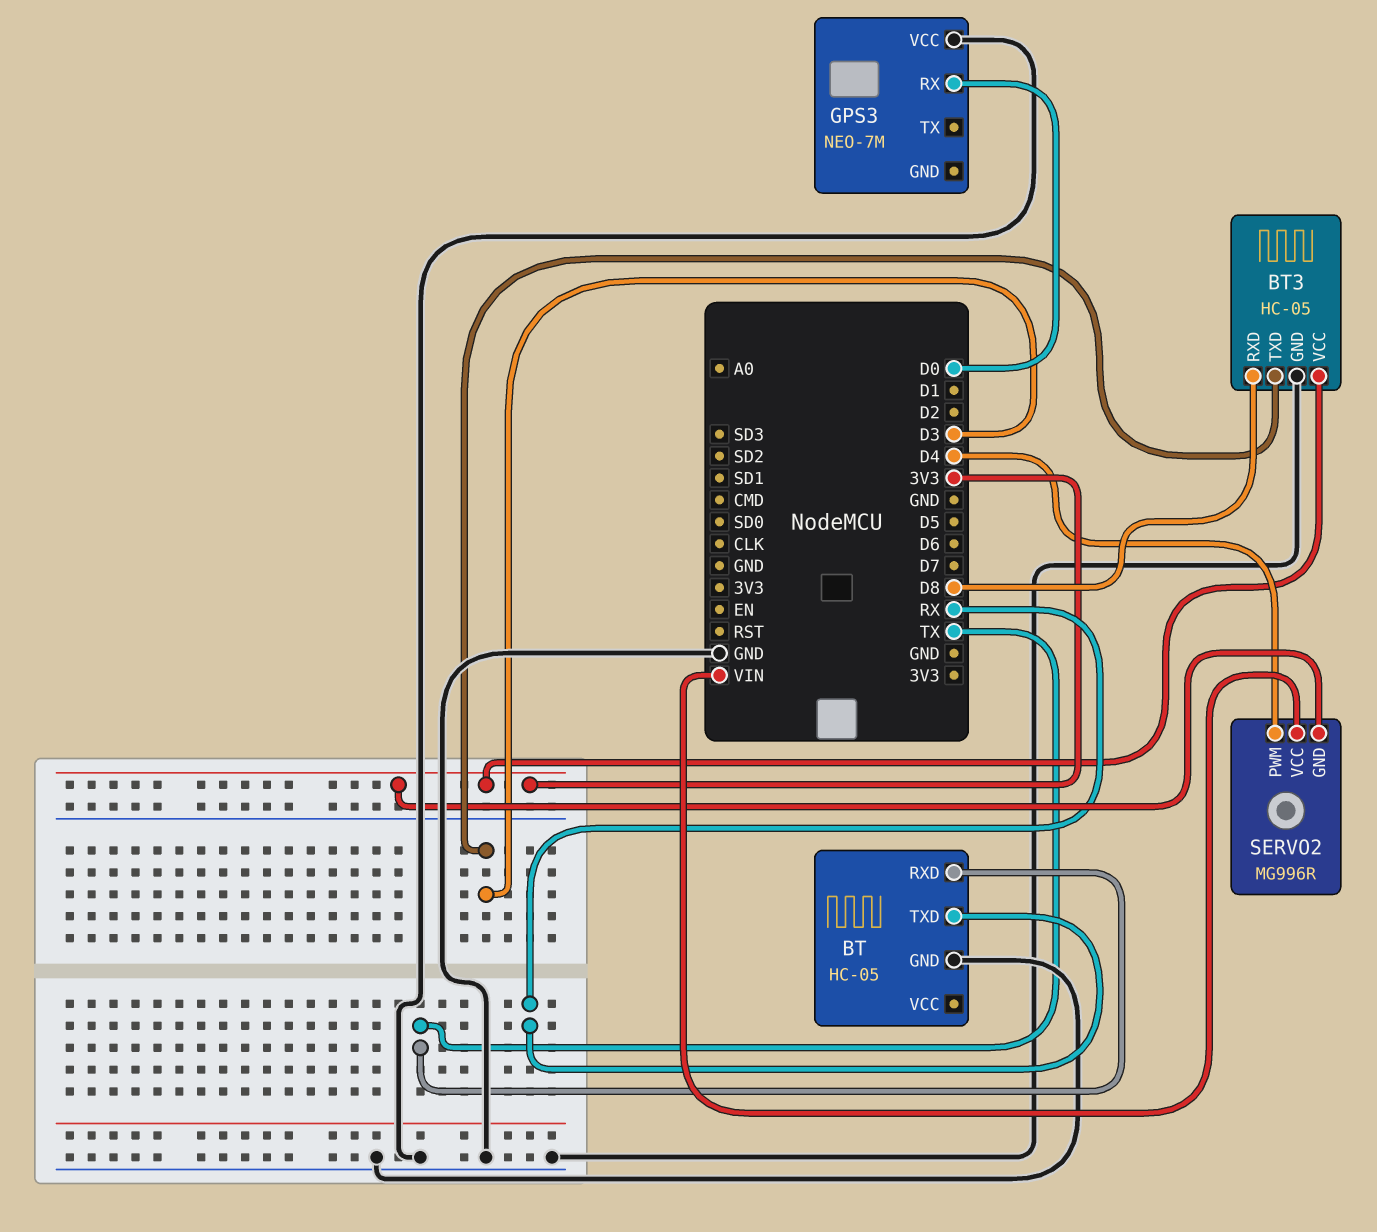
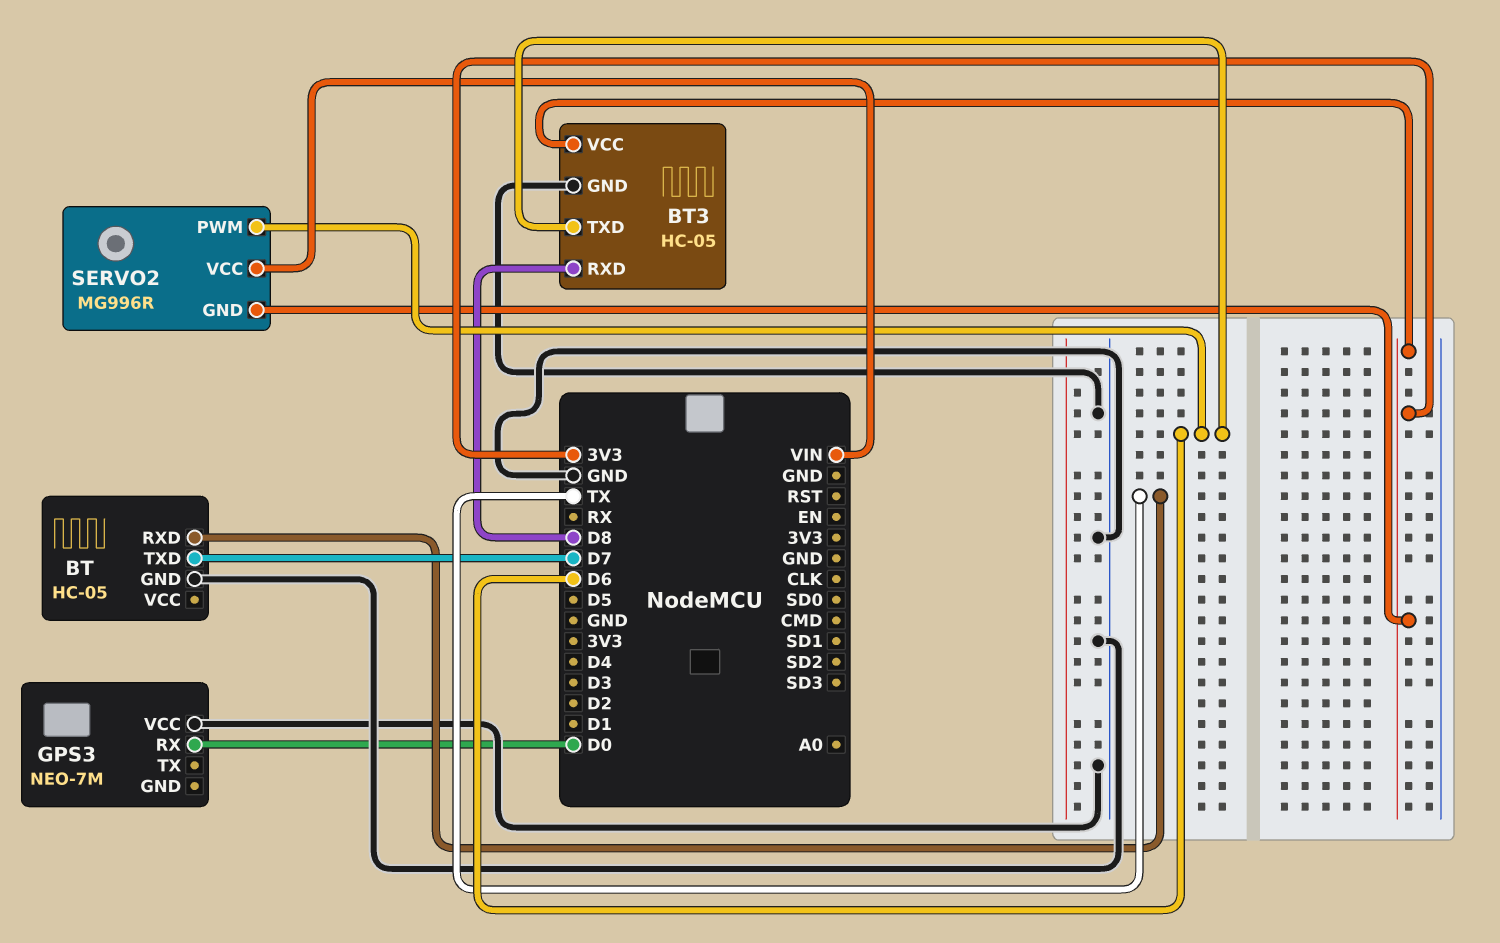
BT pin TXD: RX -> D7
BT3 pin TXD: D3 -> D6
SERVO2 pin PWM: D4 -> D6

